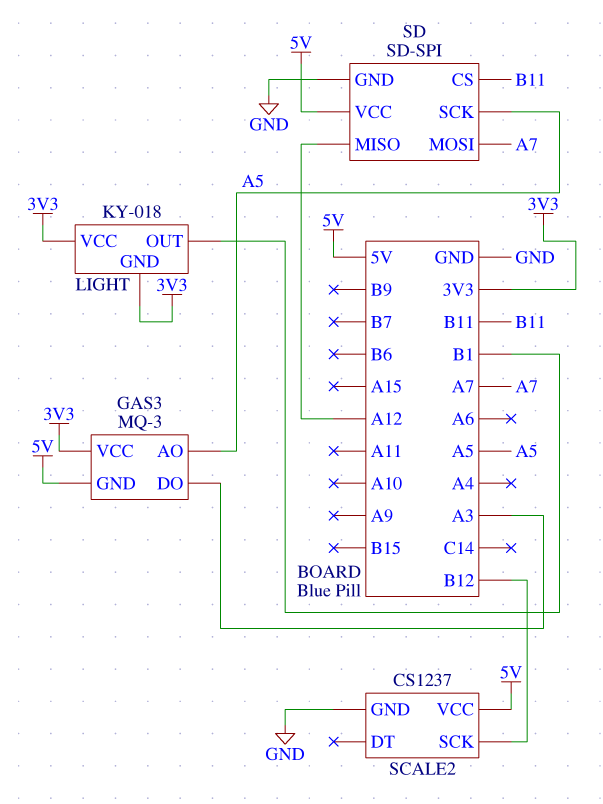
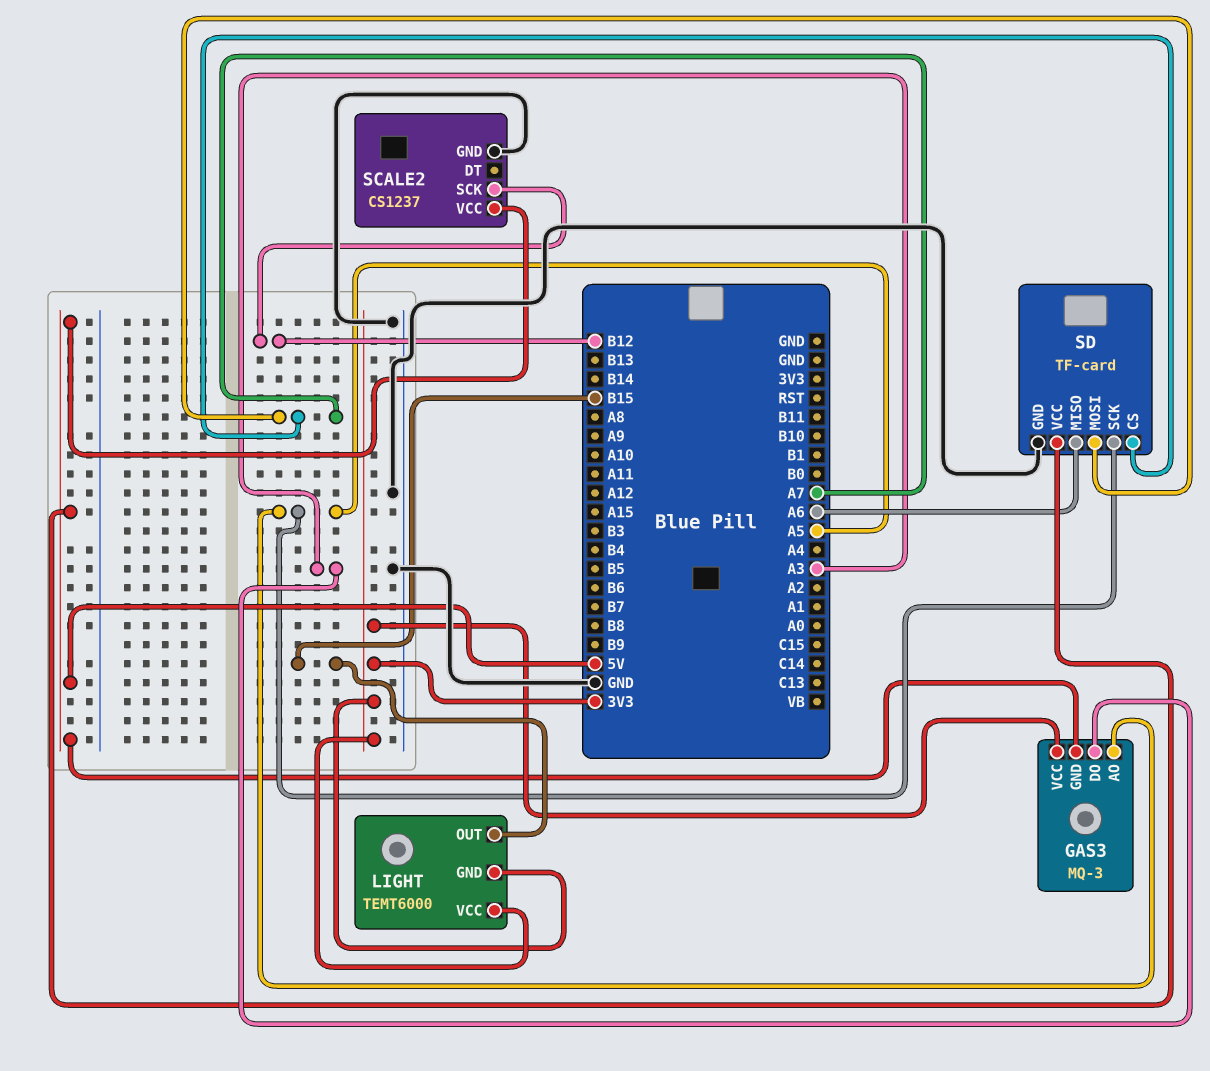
LIGHT: KY-018 -> TEMT6000
LIGHT pin OUT: B1 -> B15
SD: SD-SPI -> TF-card
SD pin CS: B11 -> A7
SD pin MISO: A12 -> A6

